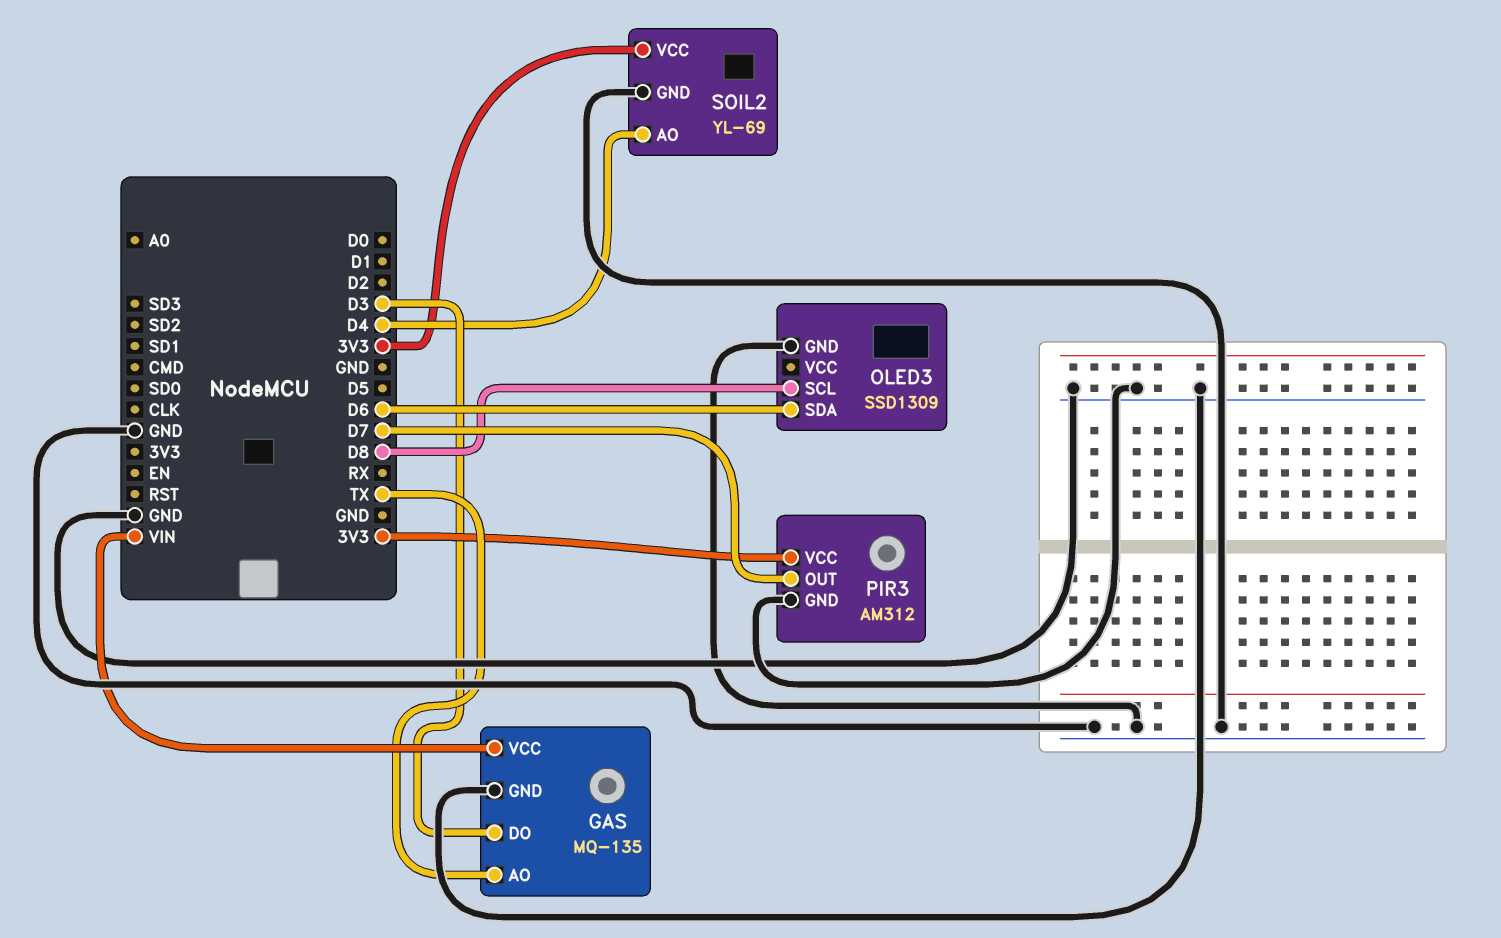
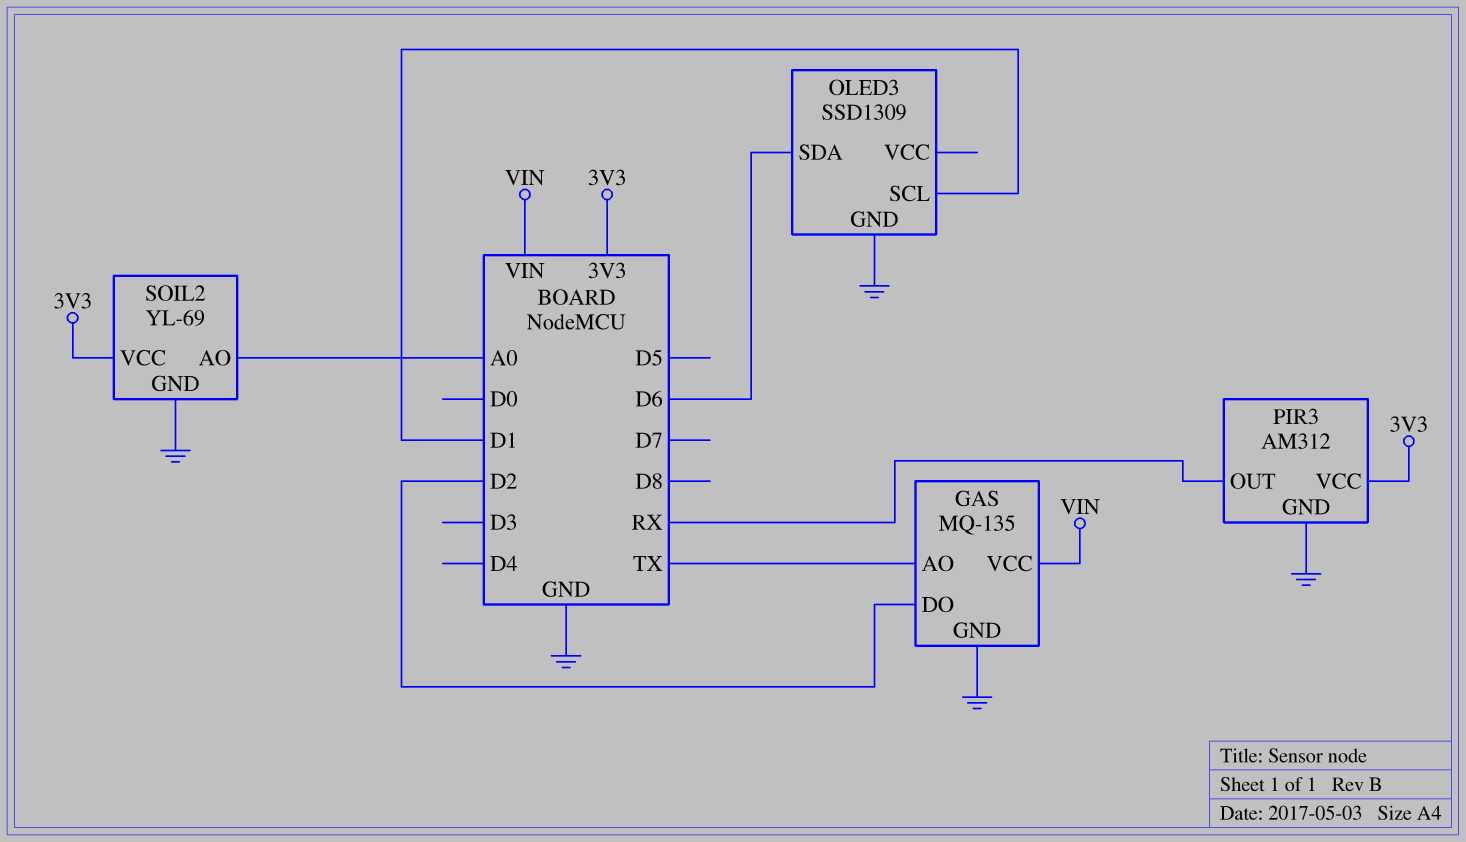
GAS pin DO: D3 -> D2
OLED3 pin SCL: D8 -> D1
PIR3 pin OUT: D7 -> RX
SOIL2 pin AO: D4 -> A0

